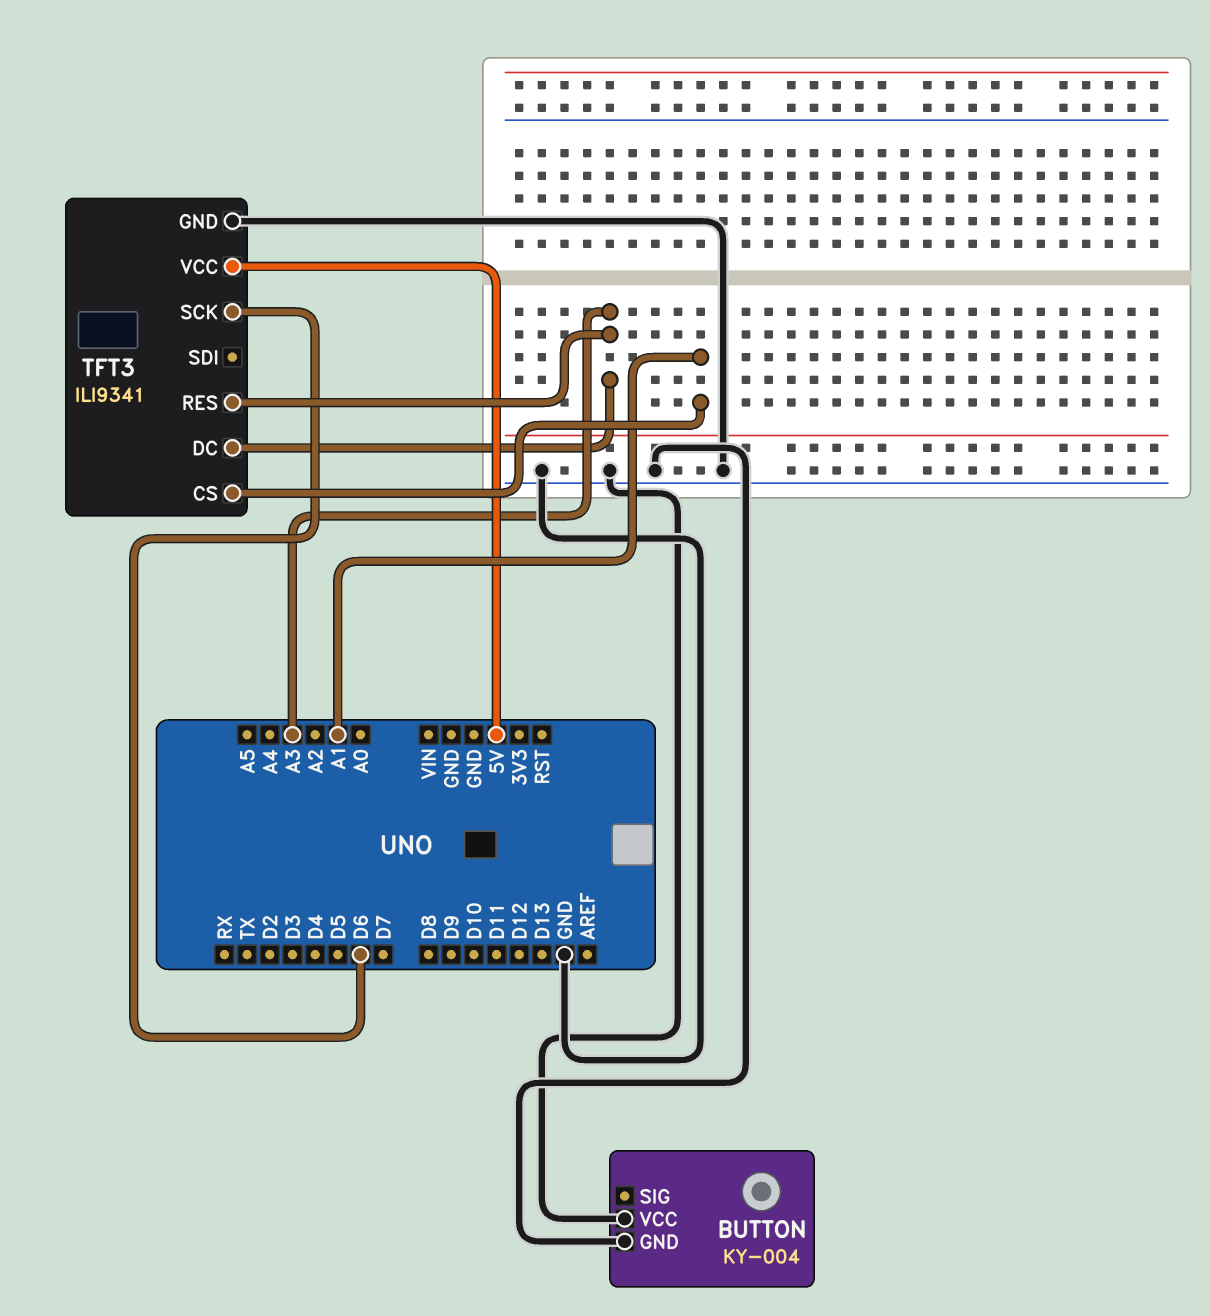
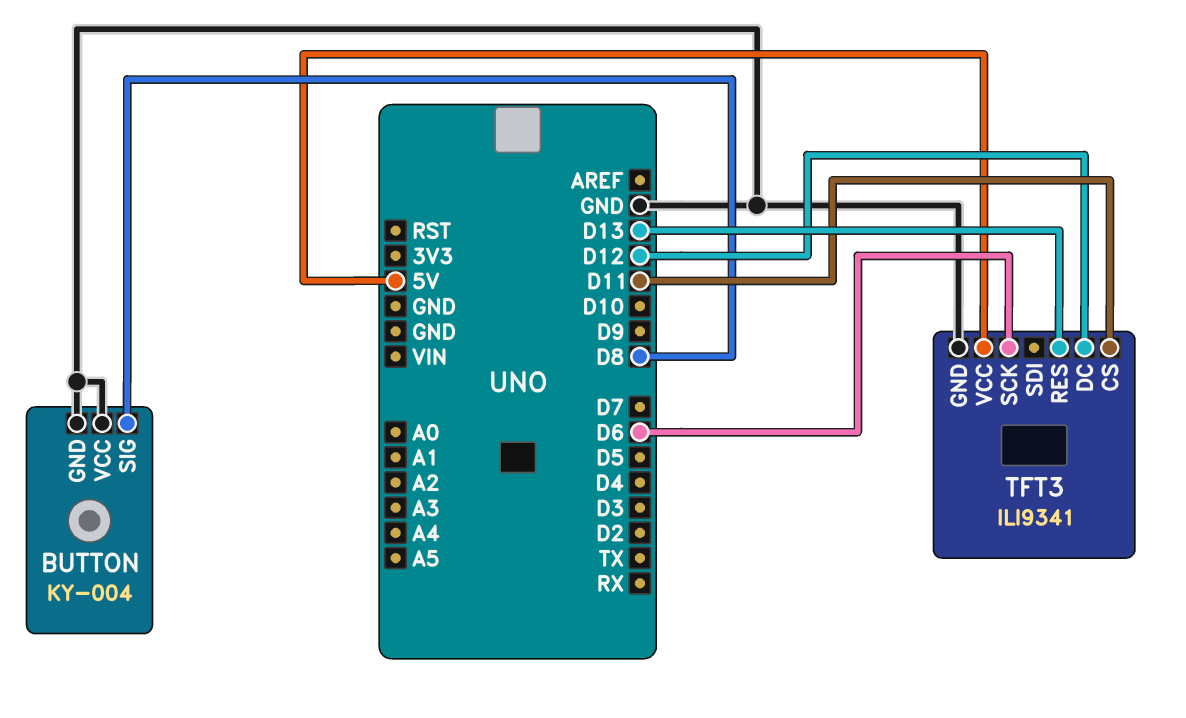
BUTTON pin SIG: none -> D8
TFT3 pin CS: A1 -> D11
TFT3 pin DC: A3 -> D12
TFT3 pin RES: A3 -> D13

